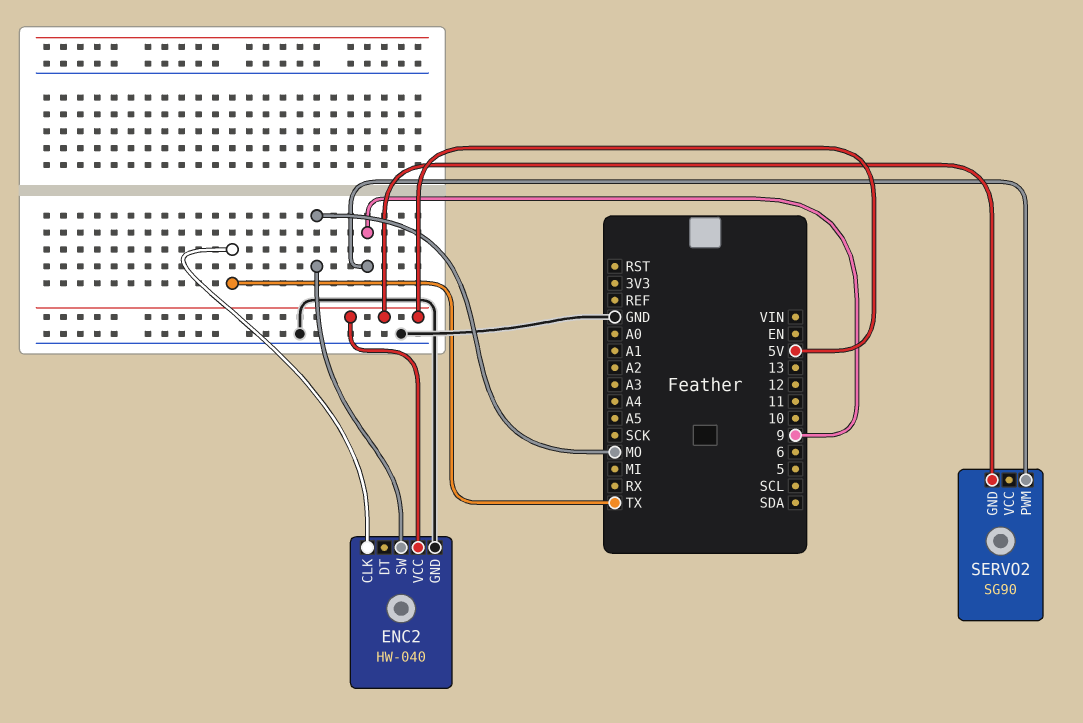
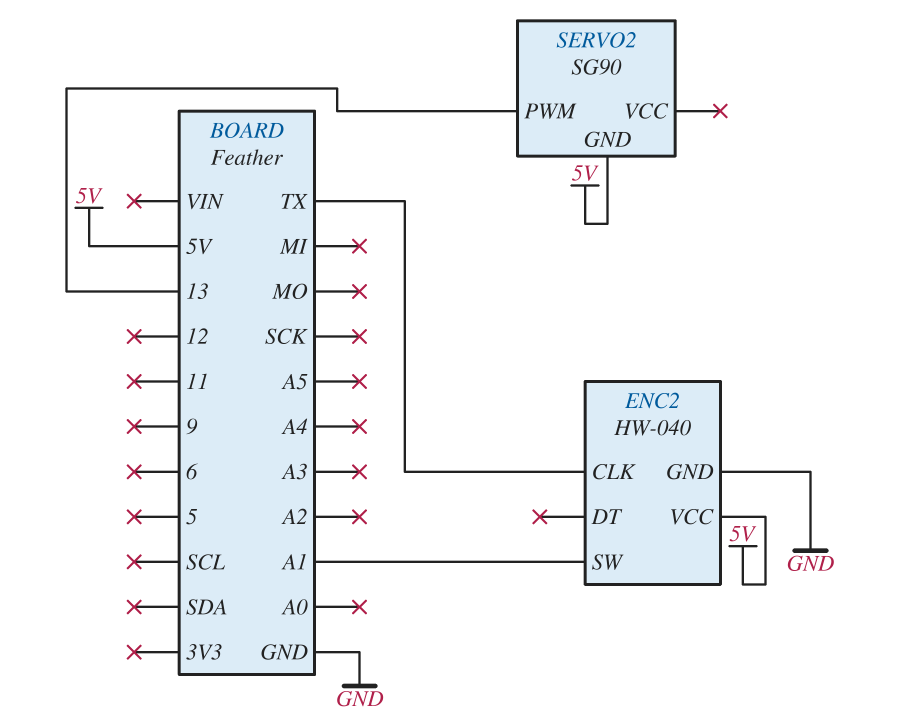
ENC2 pin SW: MO -> A1
SERVO2 pin PWM: 9 -> 13

